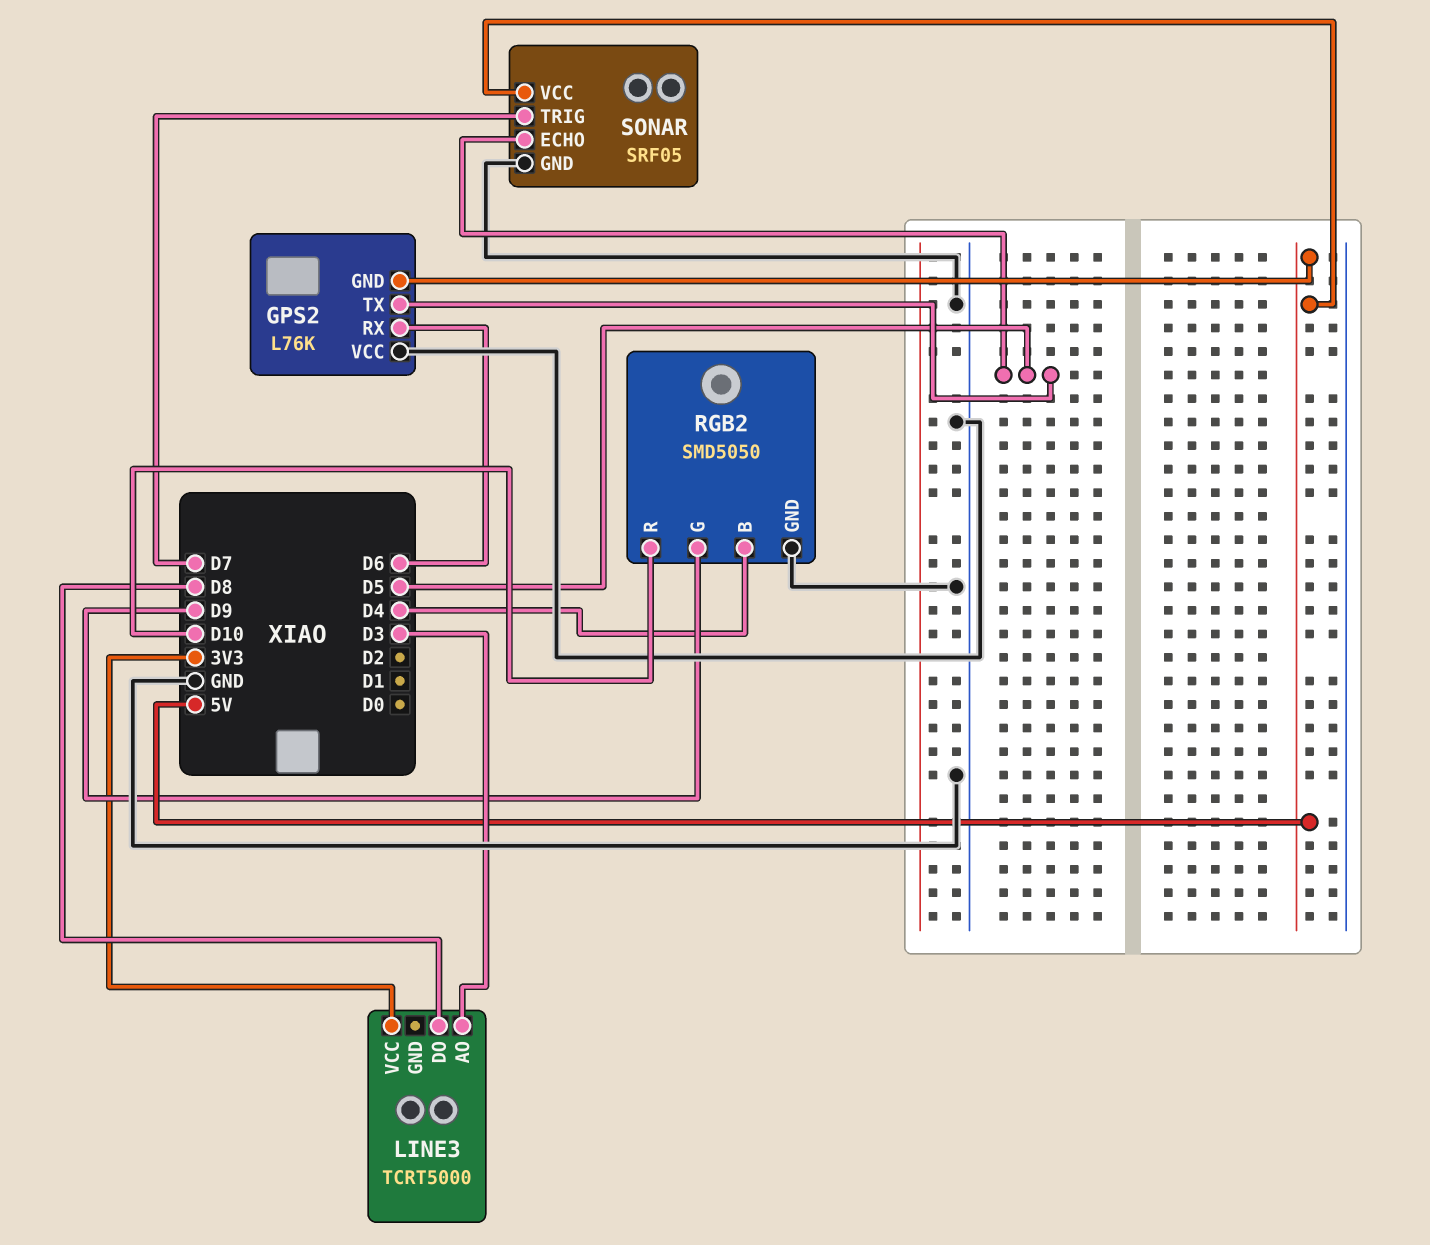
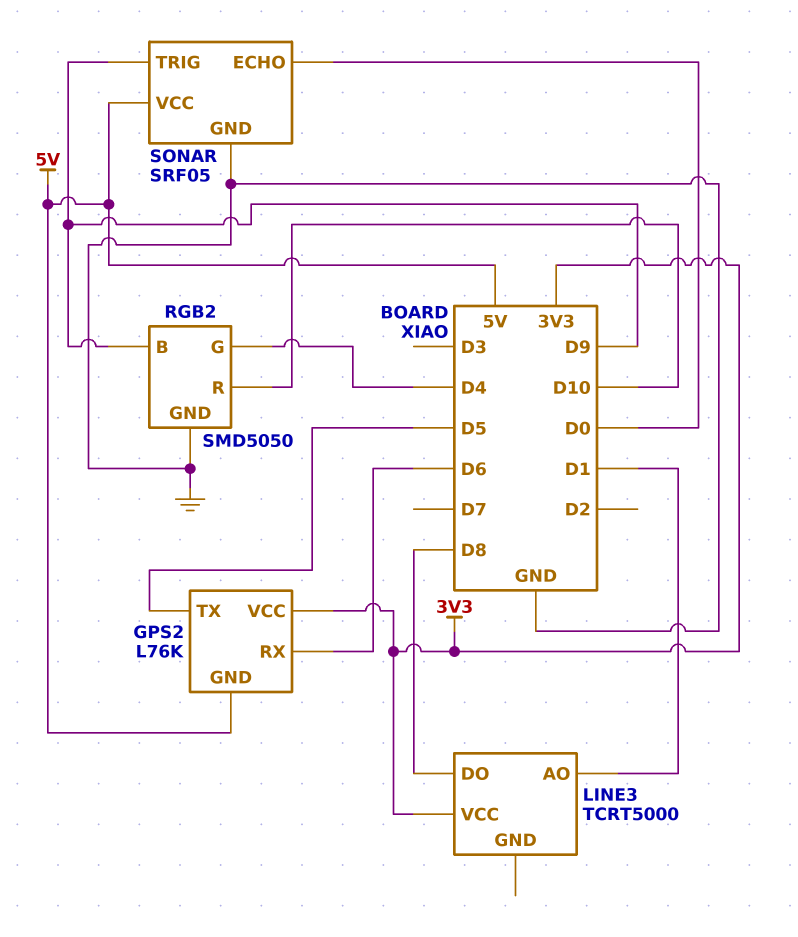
GPS2 pin VCC: GND -> 3V3
LINE3 pin AO: D3 -> D1
RGB2 pin B: D4 -> D9
RGB2 pin G: D9 -> D4
SONAR pin ECHO: D5 -> D0
SONAR pin TRIG: D7 -> D9

